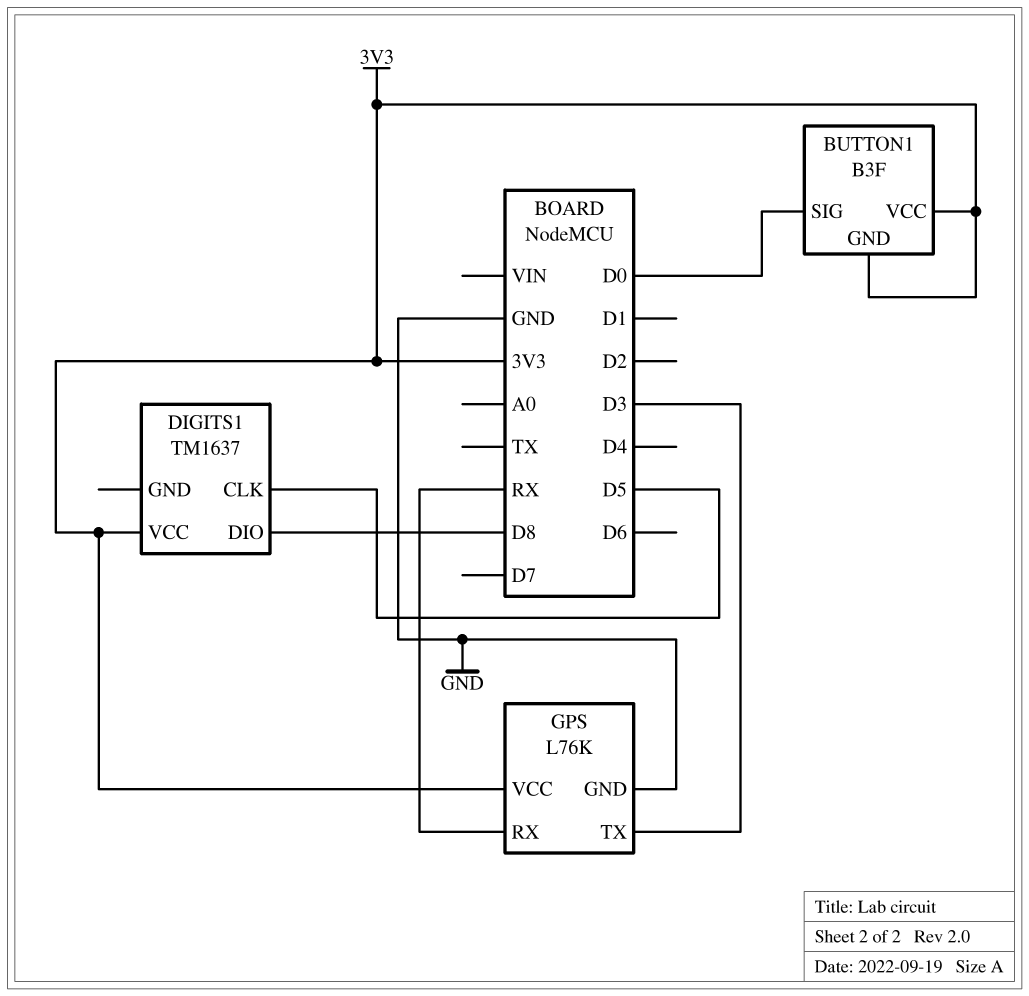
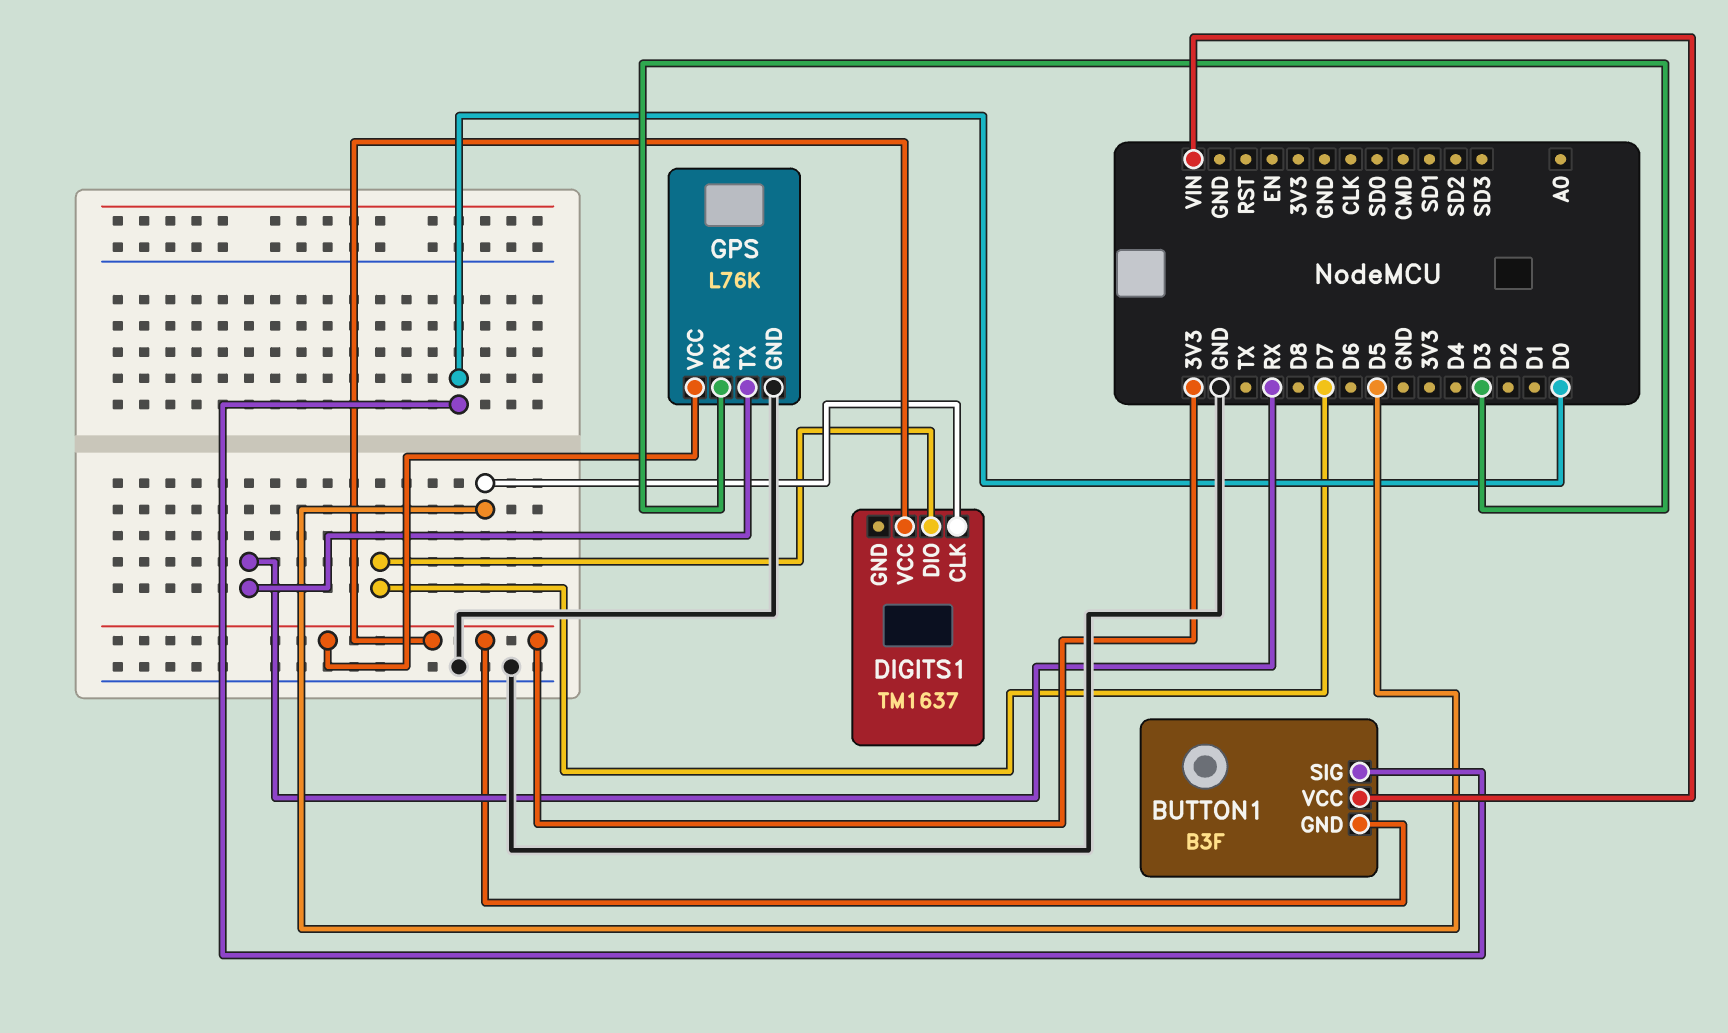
BUTTON1 pin VCC: 3V3 -> VIN
DIGITS1 pin DIO: D8 -> D7
GPS pin RX: RX -> D3
GPS pin TX: D3 -> RX

